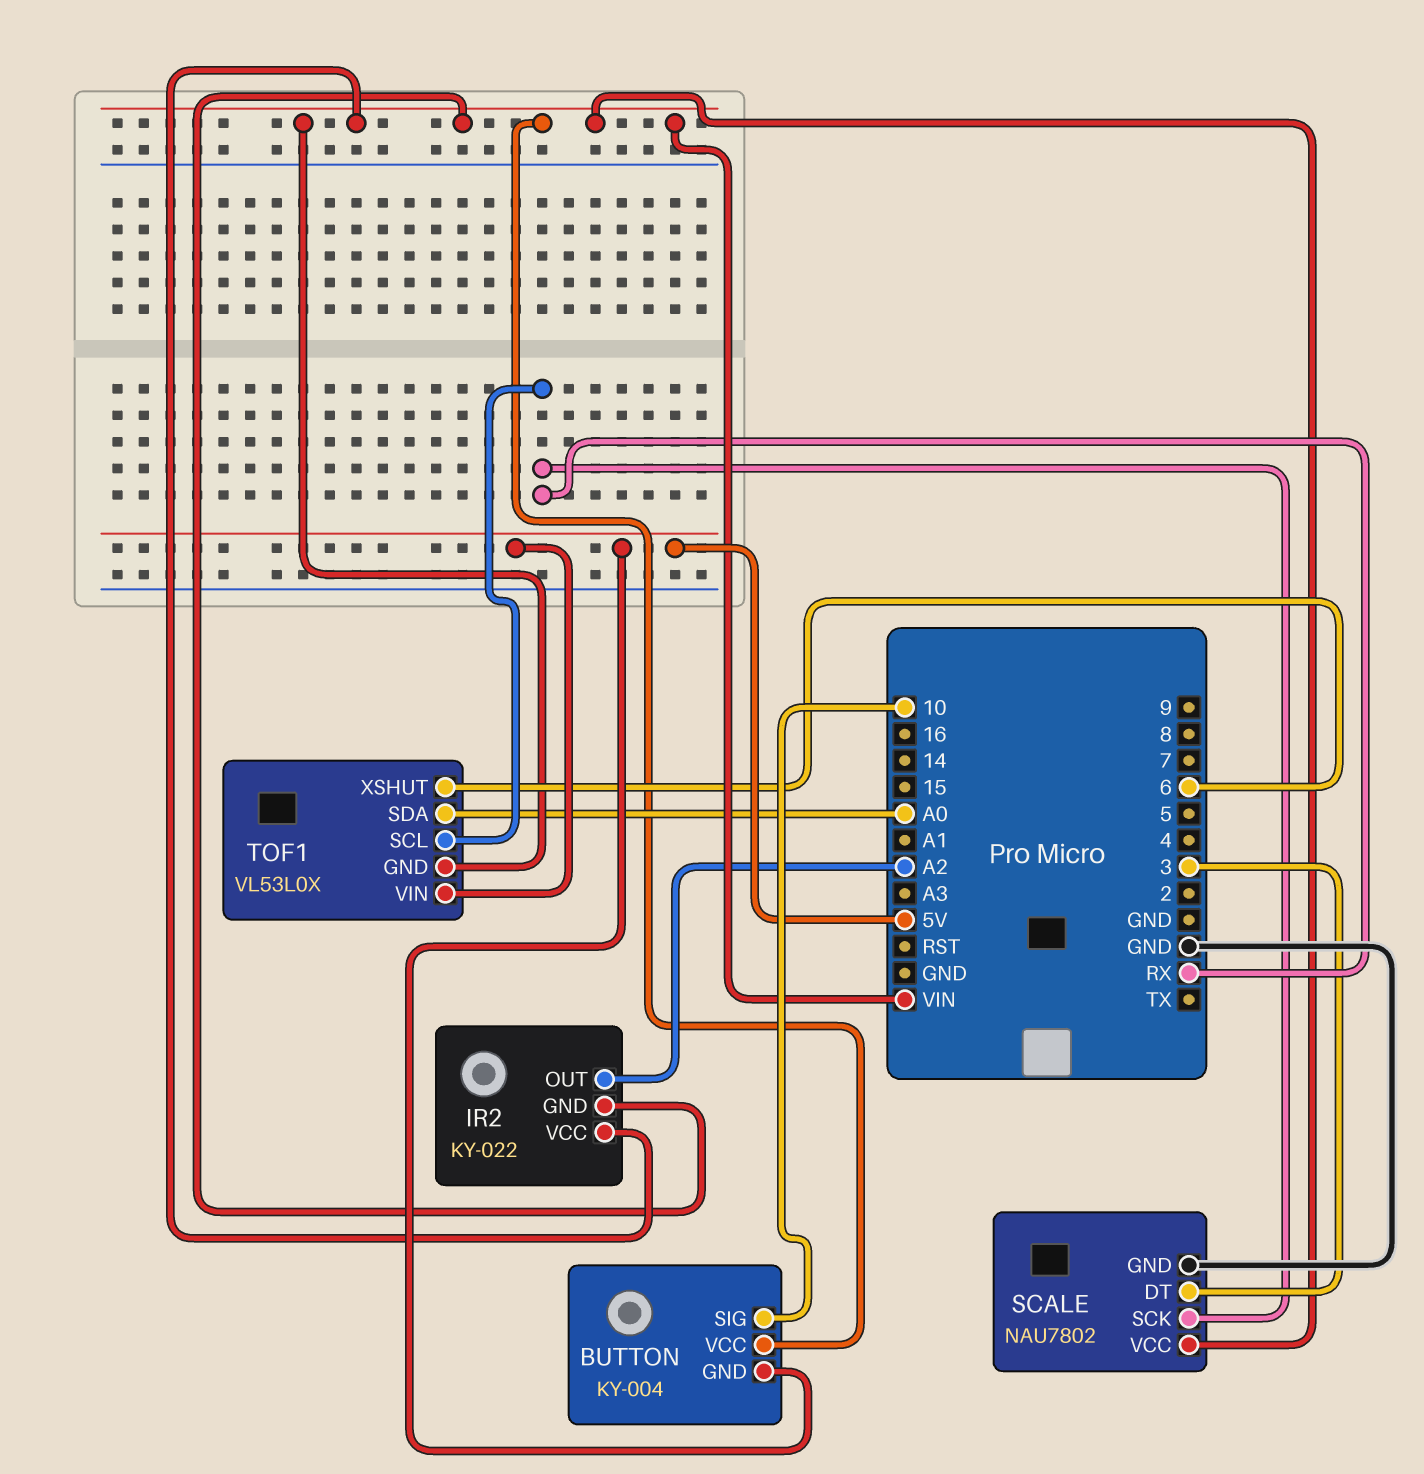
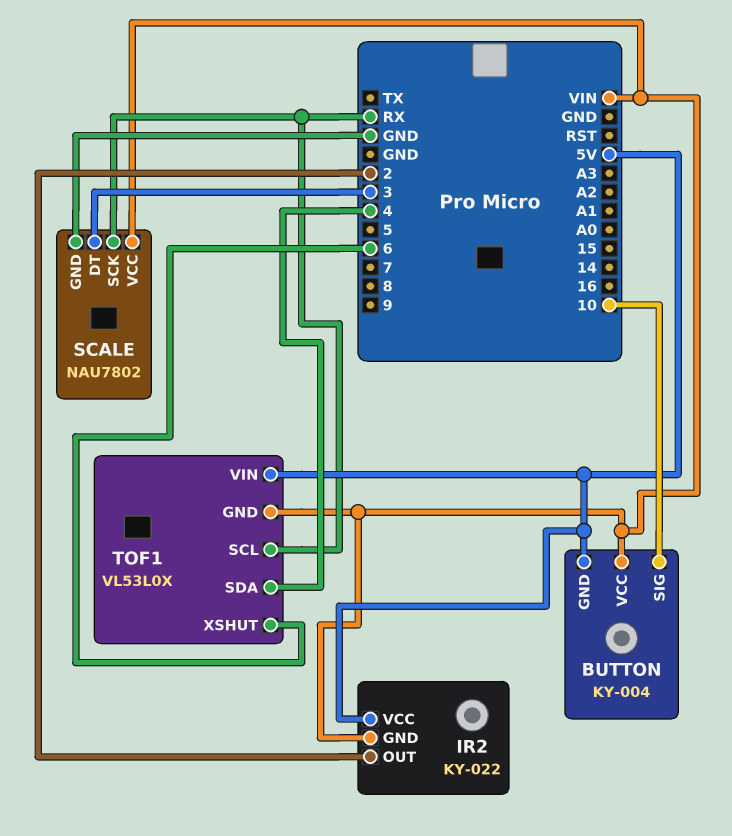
IR2 pin OUT: A2 -> 2
IR2 pin VCC: VIN -> 5V
TOF1 pin SDA: A0 -> 4

